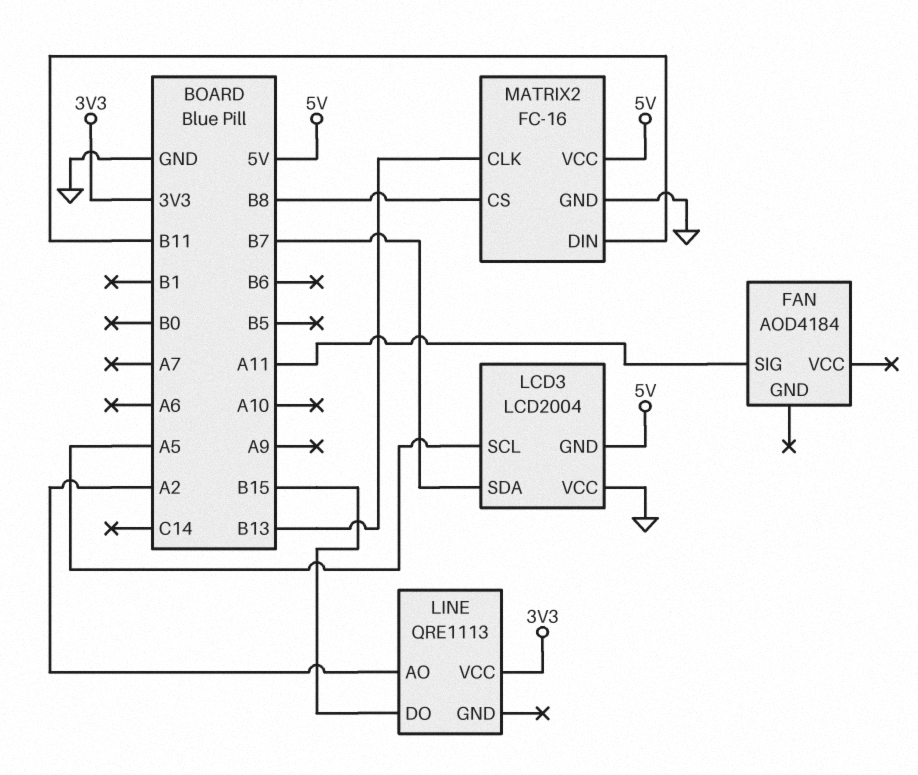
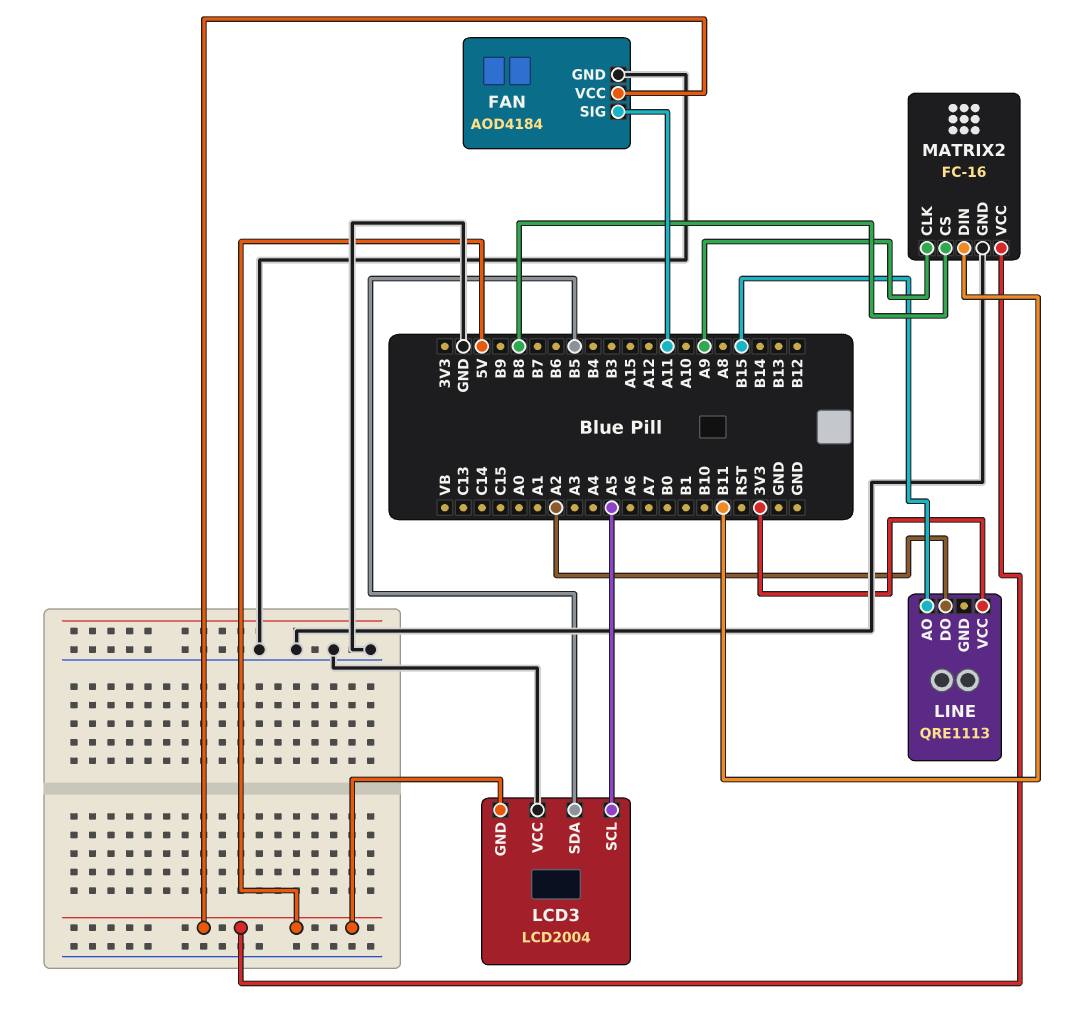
FAN pin GND: none -> GND
FAN pin VCC: none -> 5V
LCD3 pin SDA: B7 -> B5
LINE pin AO: A2 -> B15
LINE pin DO: B15 -> A2
MATRIX2 pin CLK: B13 -> A9

